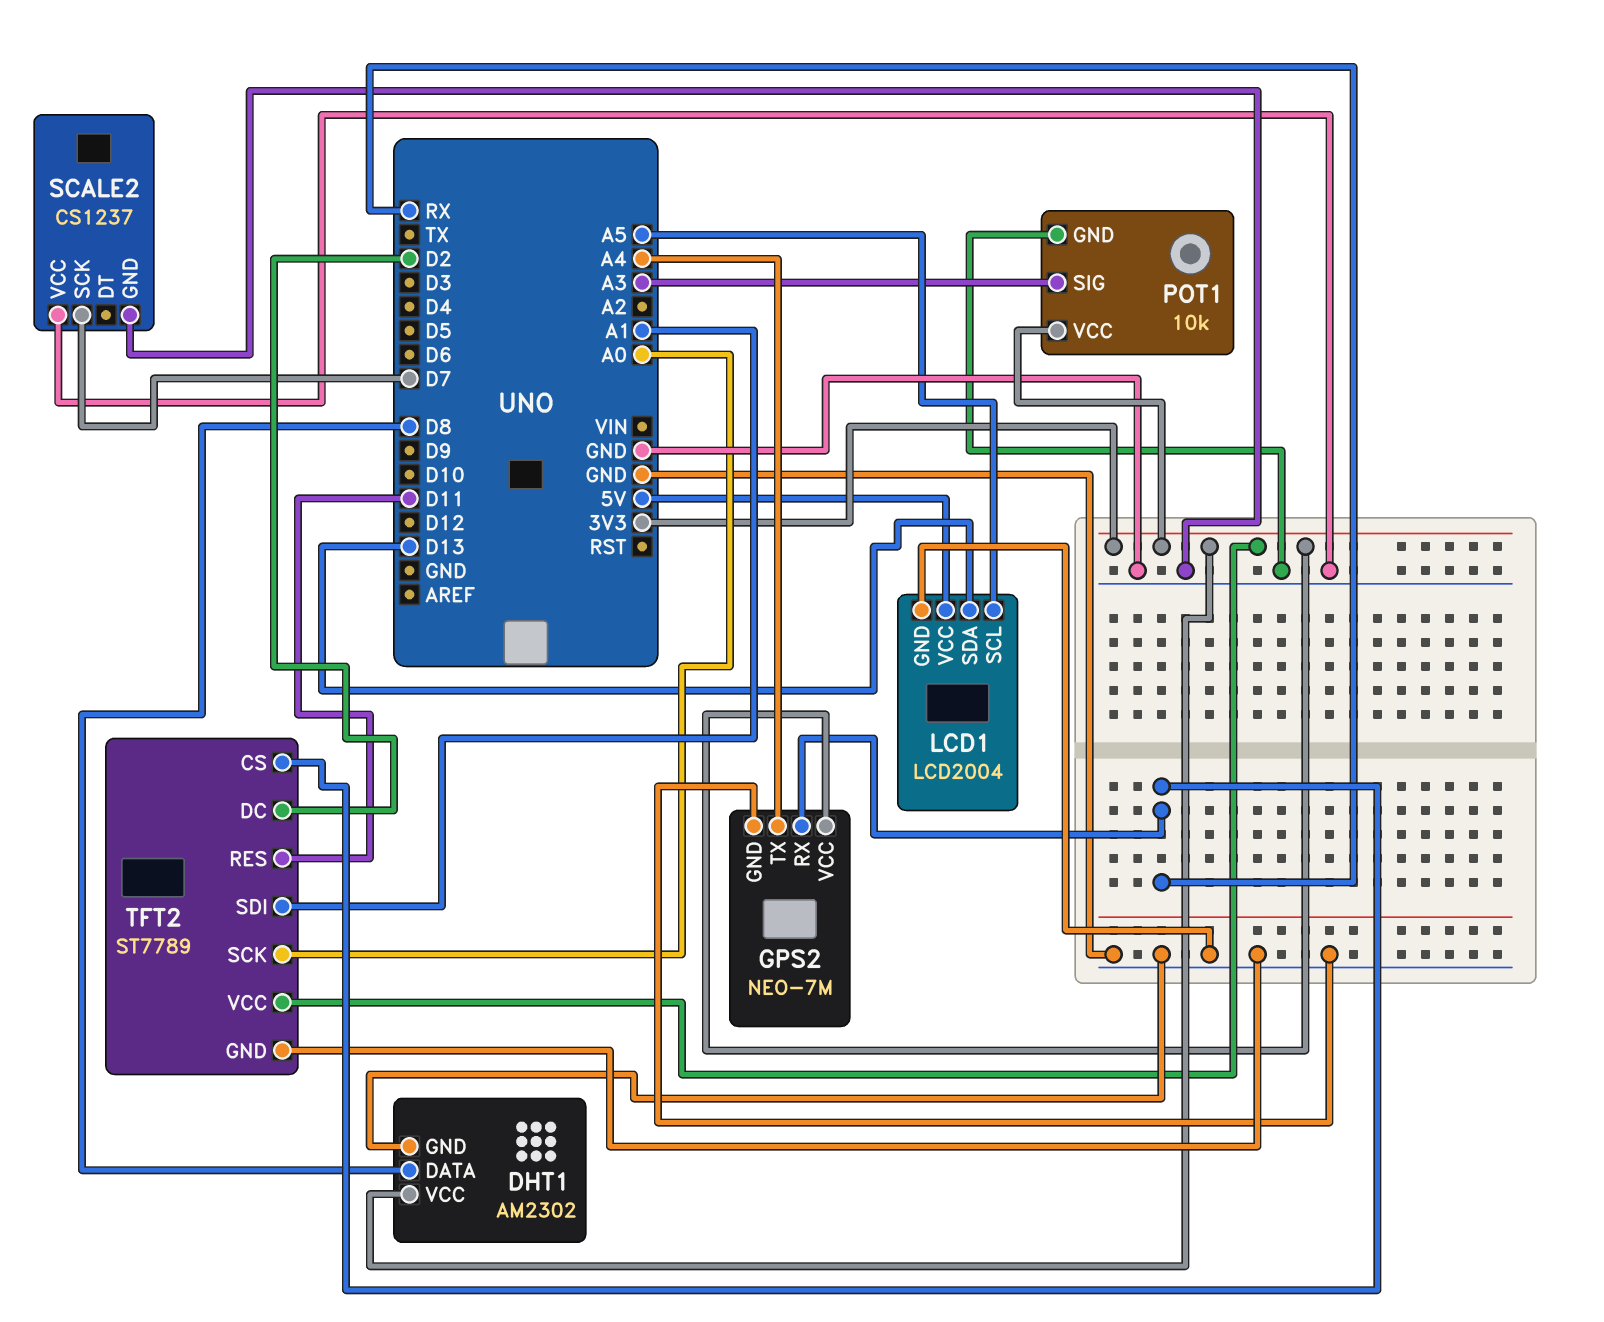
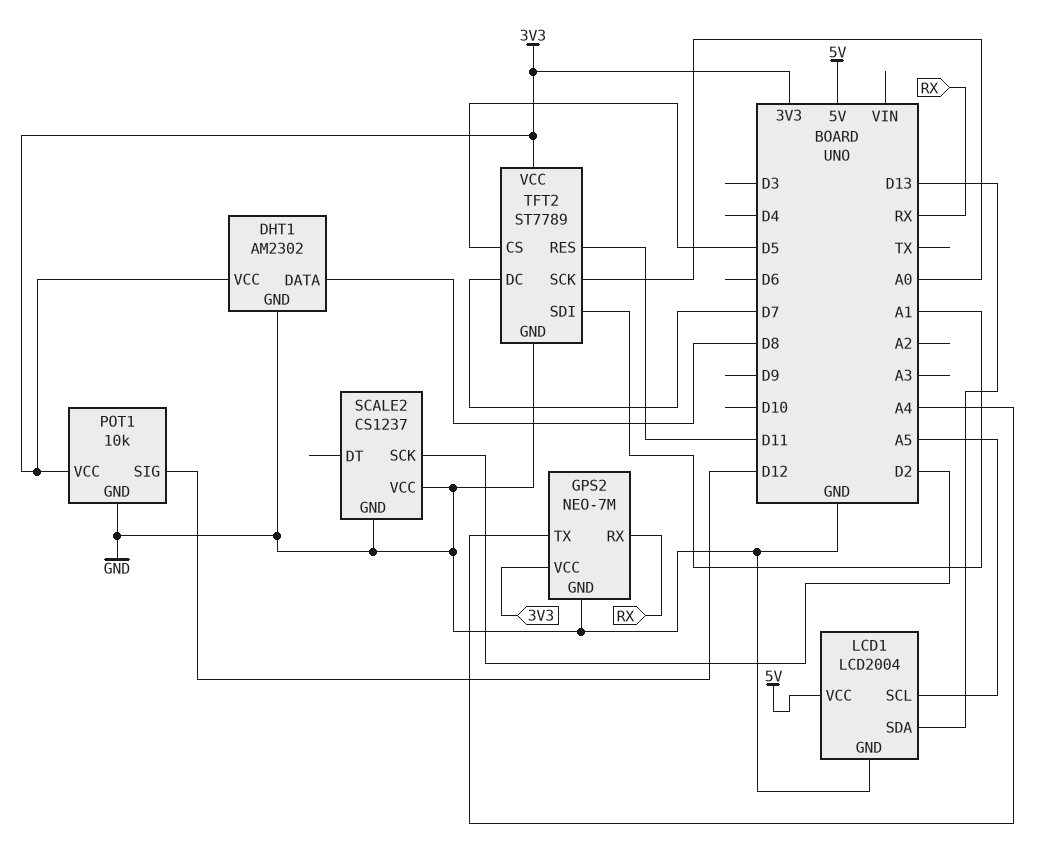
POT1 pin SIG: A3 -> D12
SCALE2 pin SCK: D7 -> D2
TFT2 pin CS: RX -> D5
TFT2 pin DC: D2 -> D7

